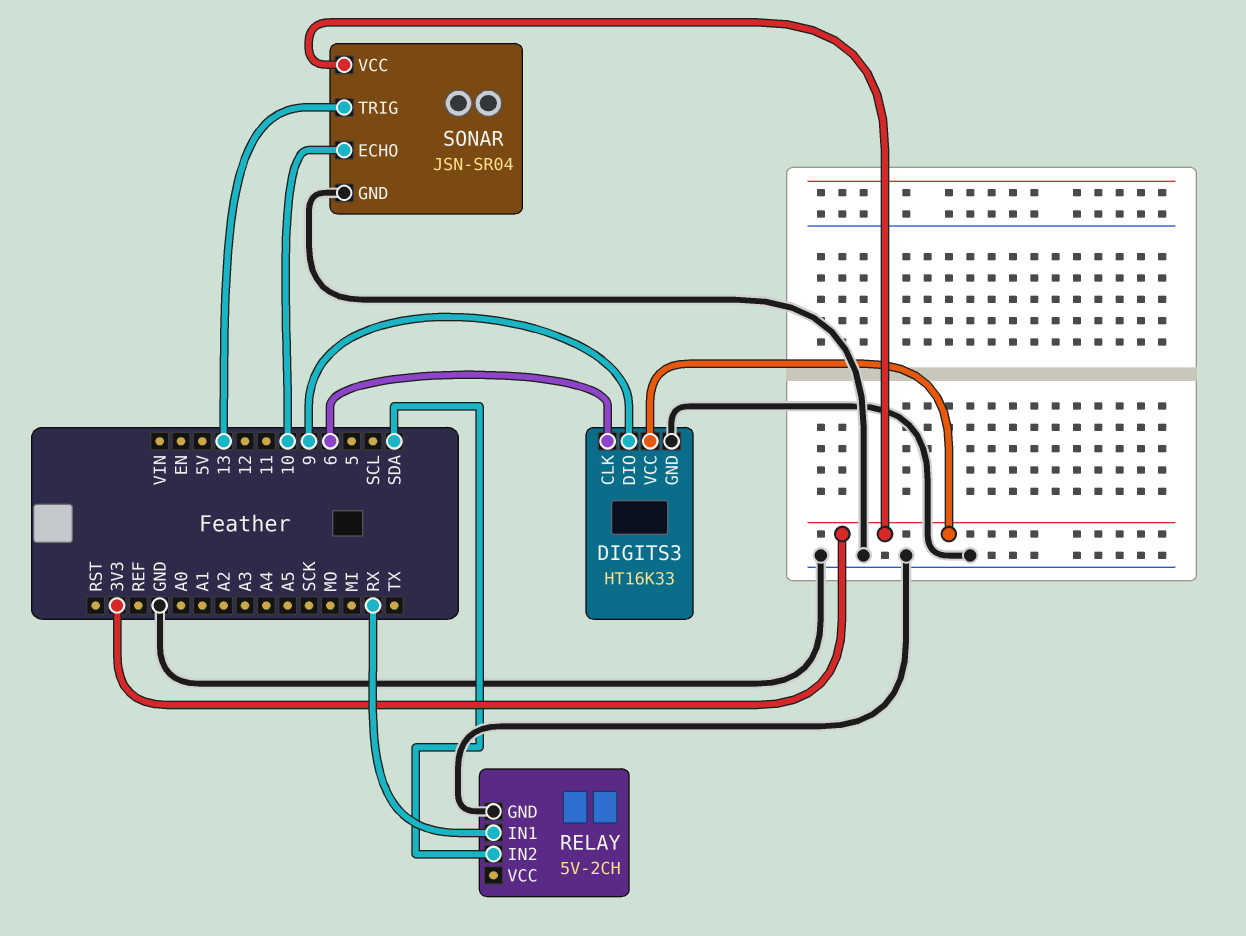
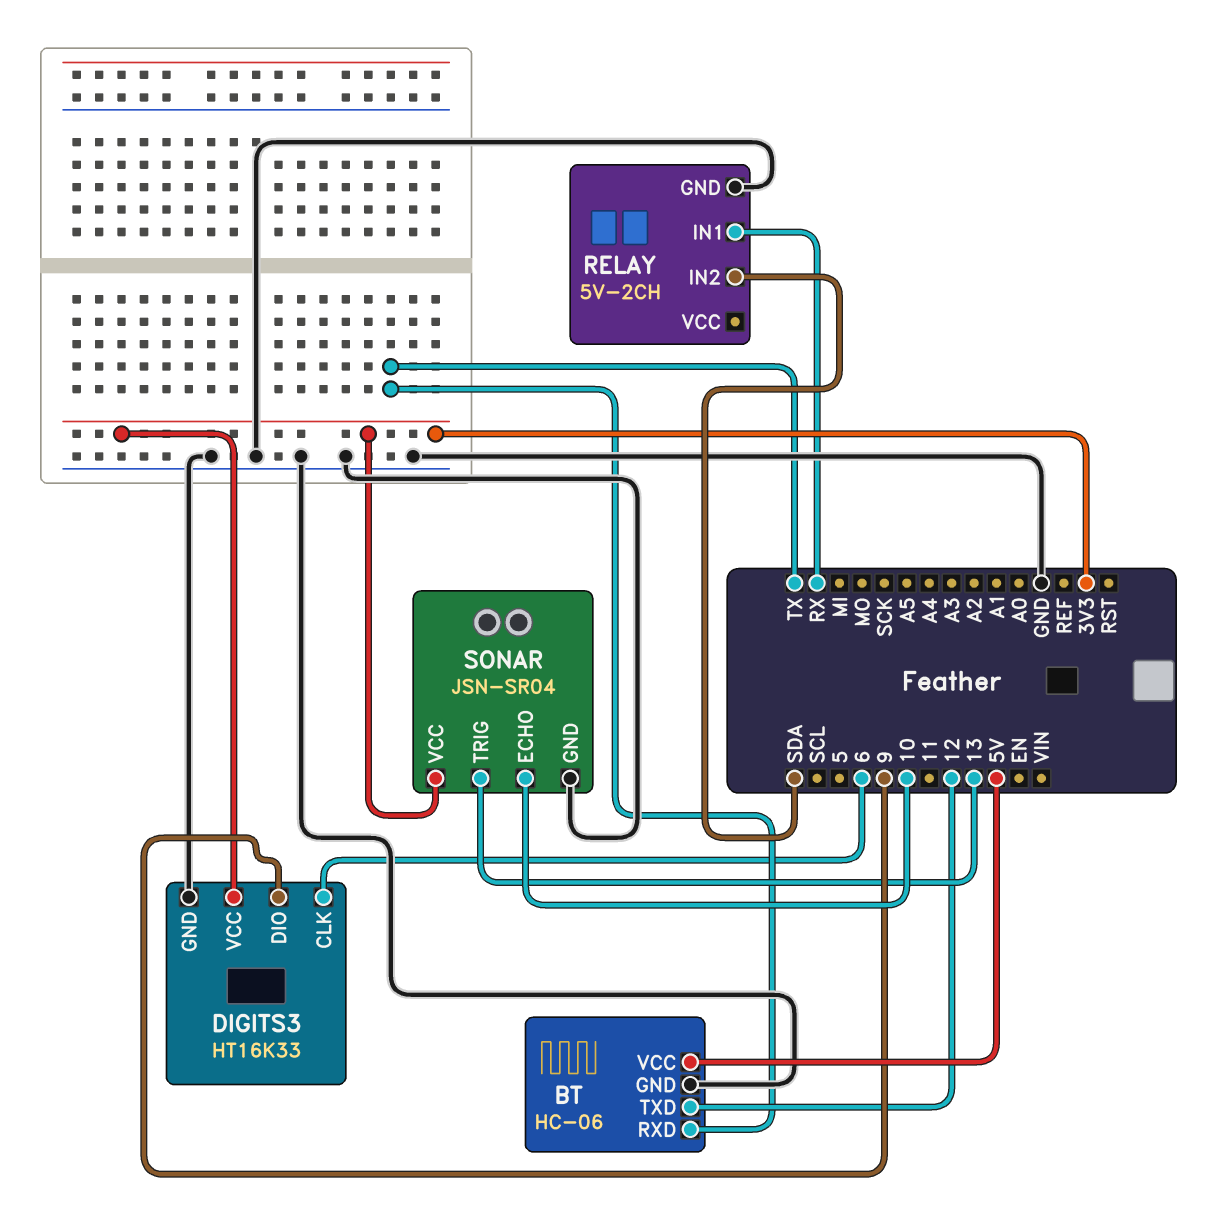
BT: none -> HC-06
BT pin GND: none -> GND
BT pin RXD: none -> TX
BT pin TXD: none -> 12
BT pin VCC: none -> 5V

